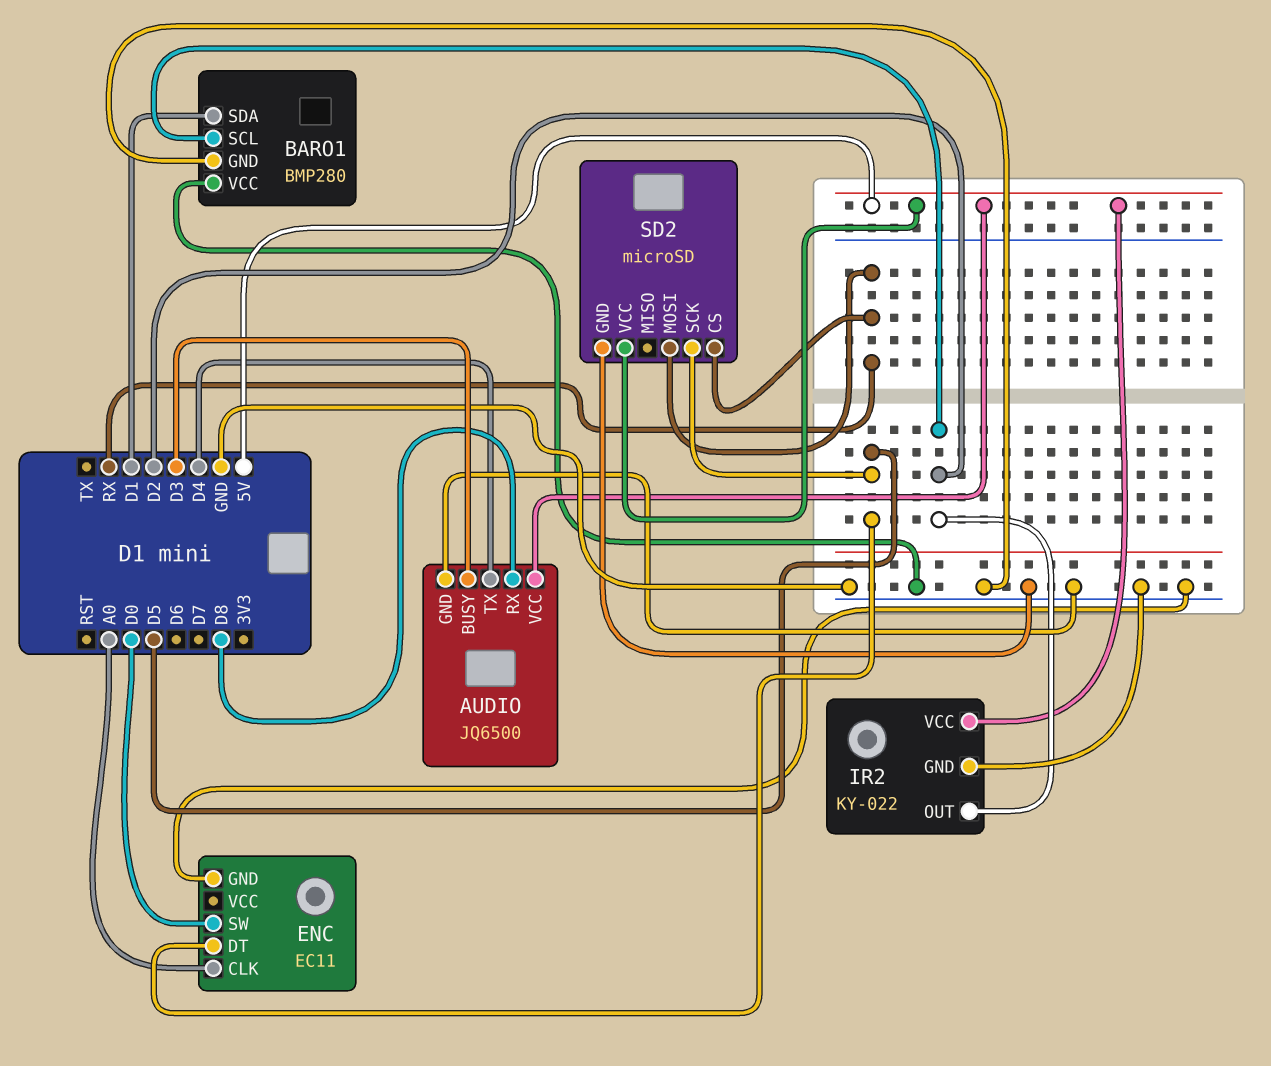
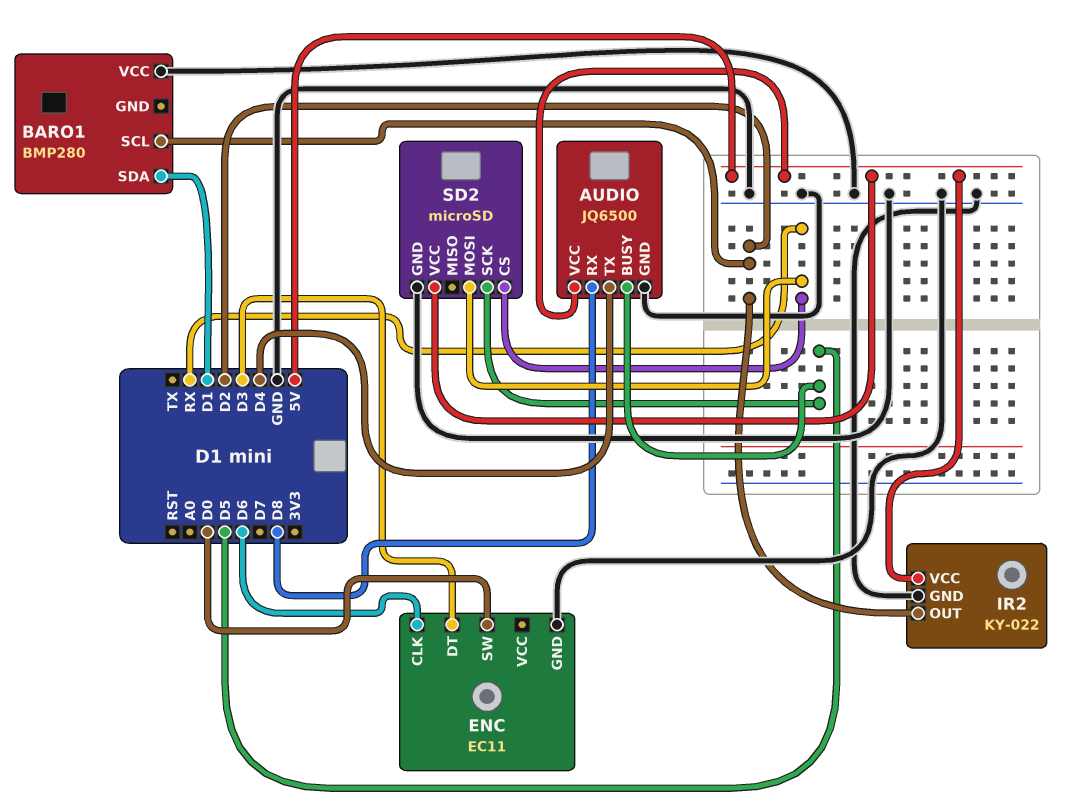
AUDIO pin BUSY: D3 -> D5
BARO1 pin GND: GND -> none
ENC pin CLK: A0 -> D6
ENC pin DT: D5 -> D3

